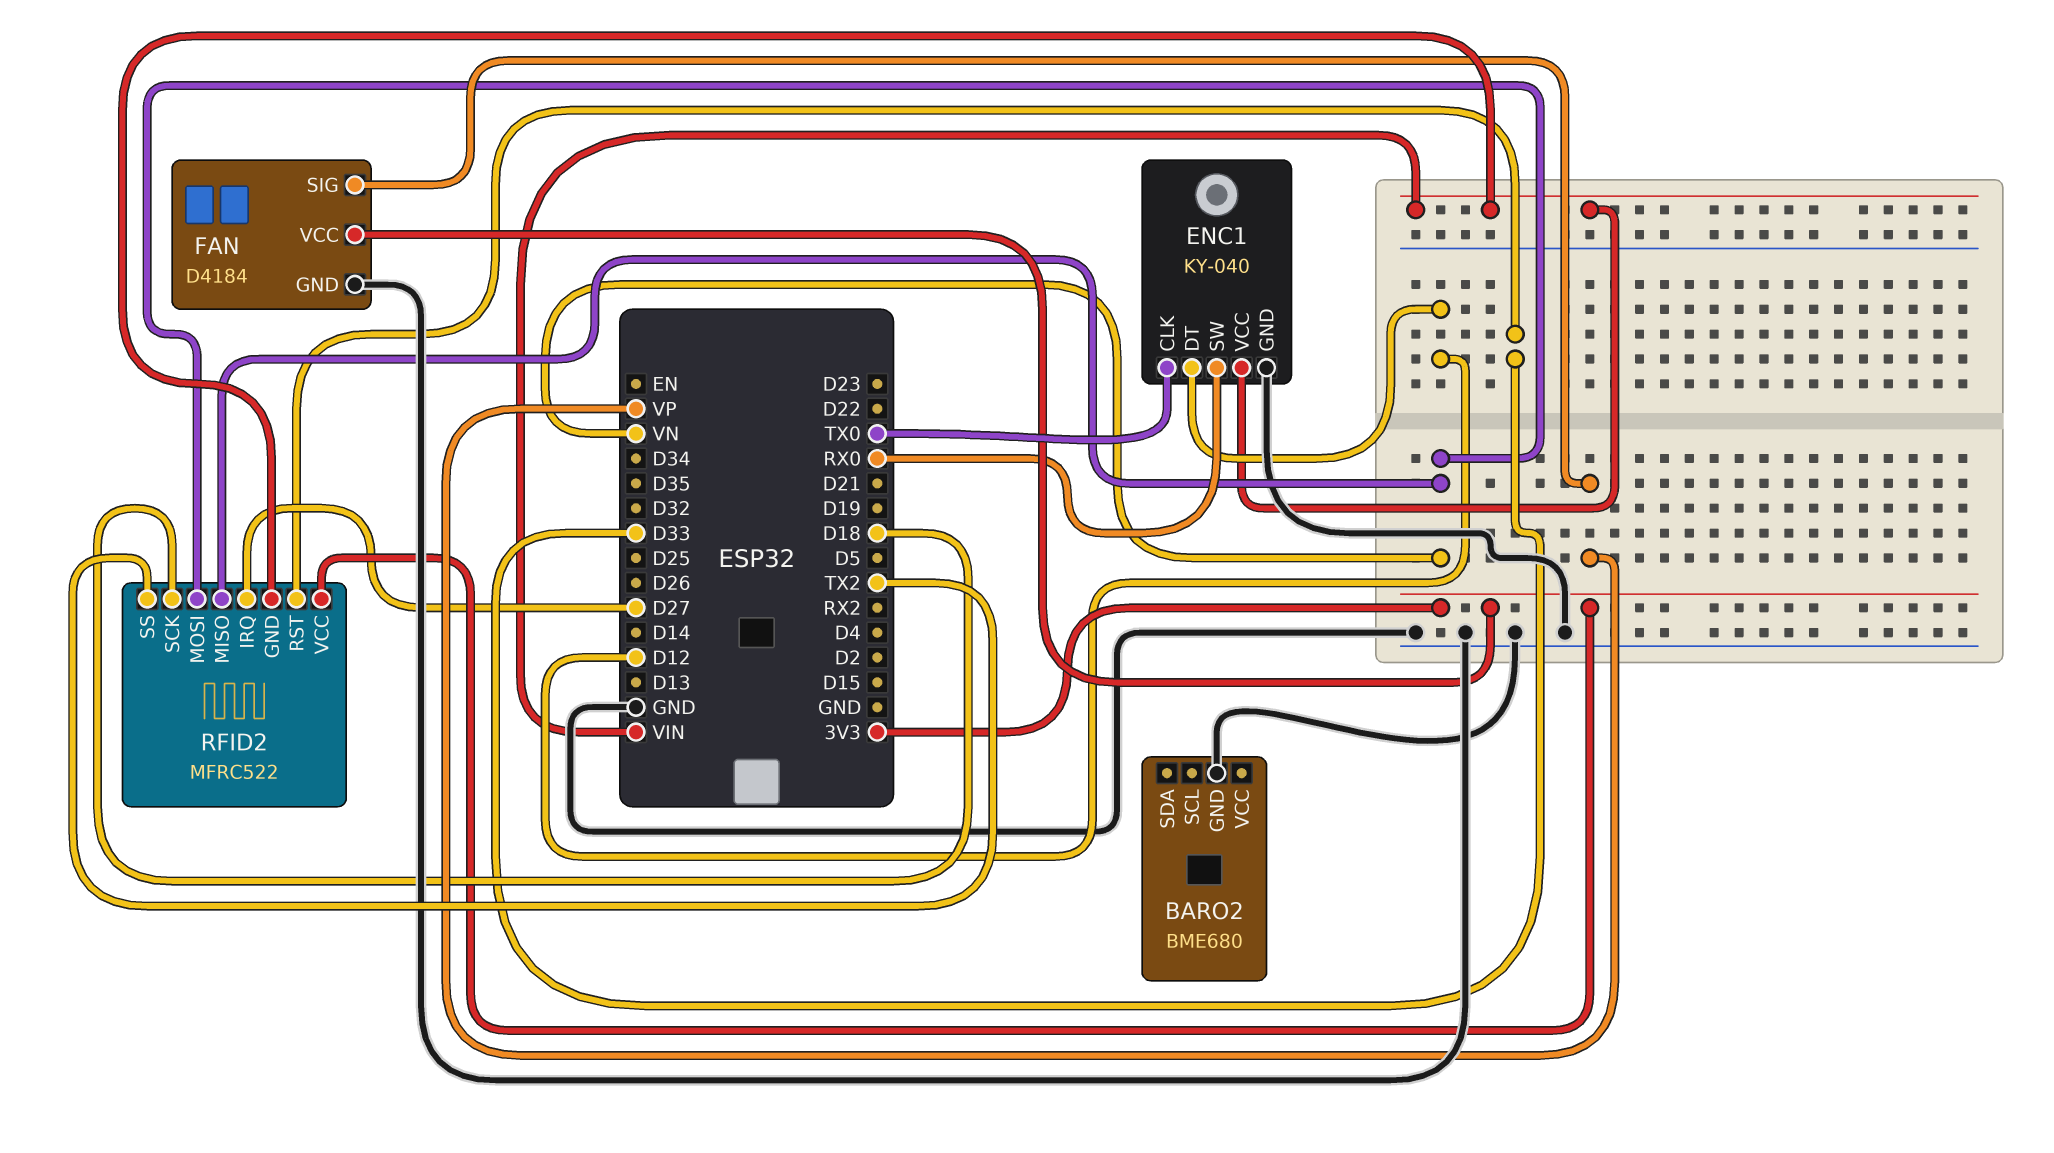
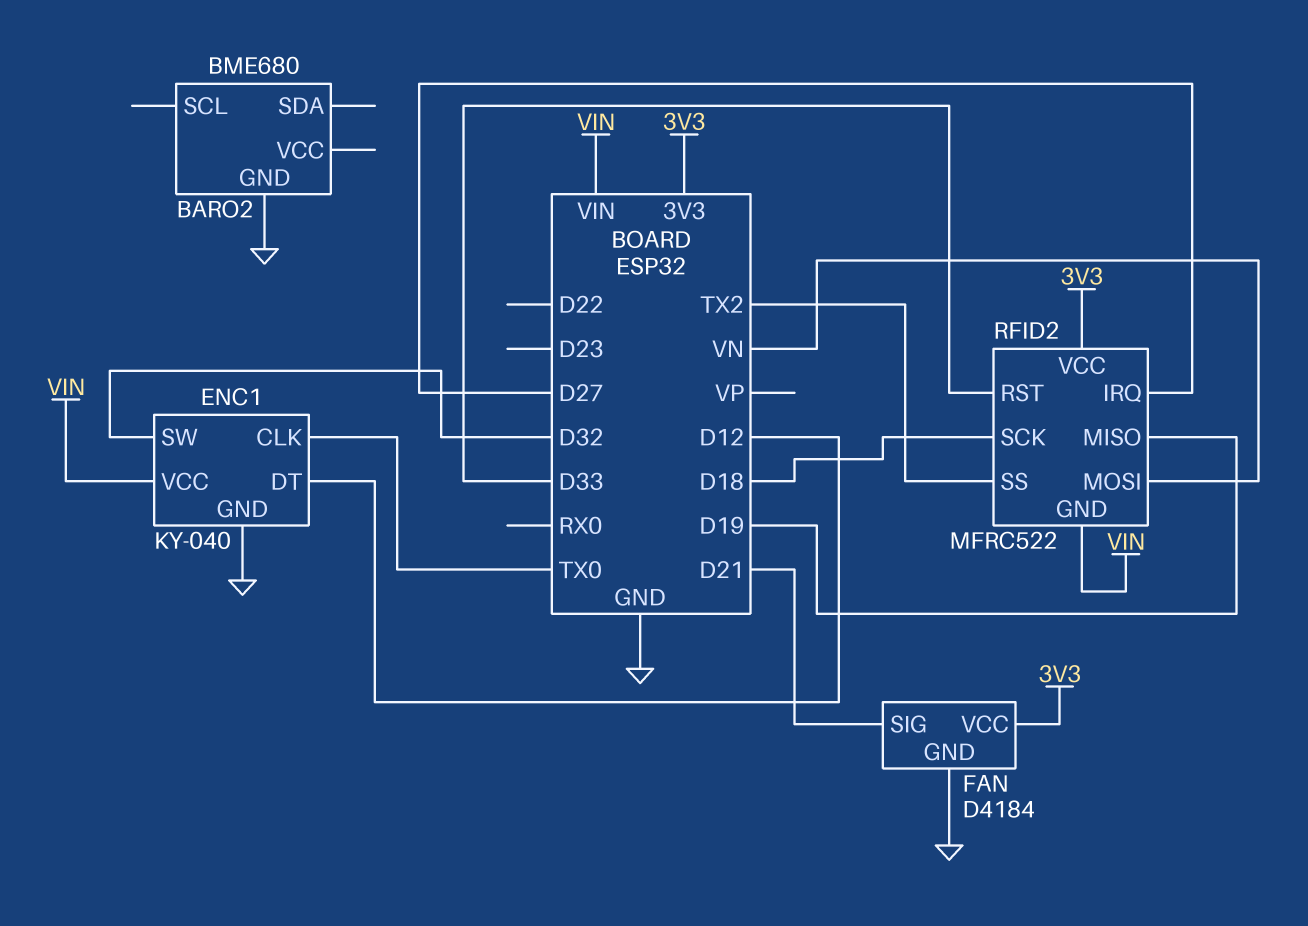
ENC1 pin SW: RX0 -> D32
FAN pin SIG: VP -> D21
RFID2 pin MISO: VN -> D19

